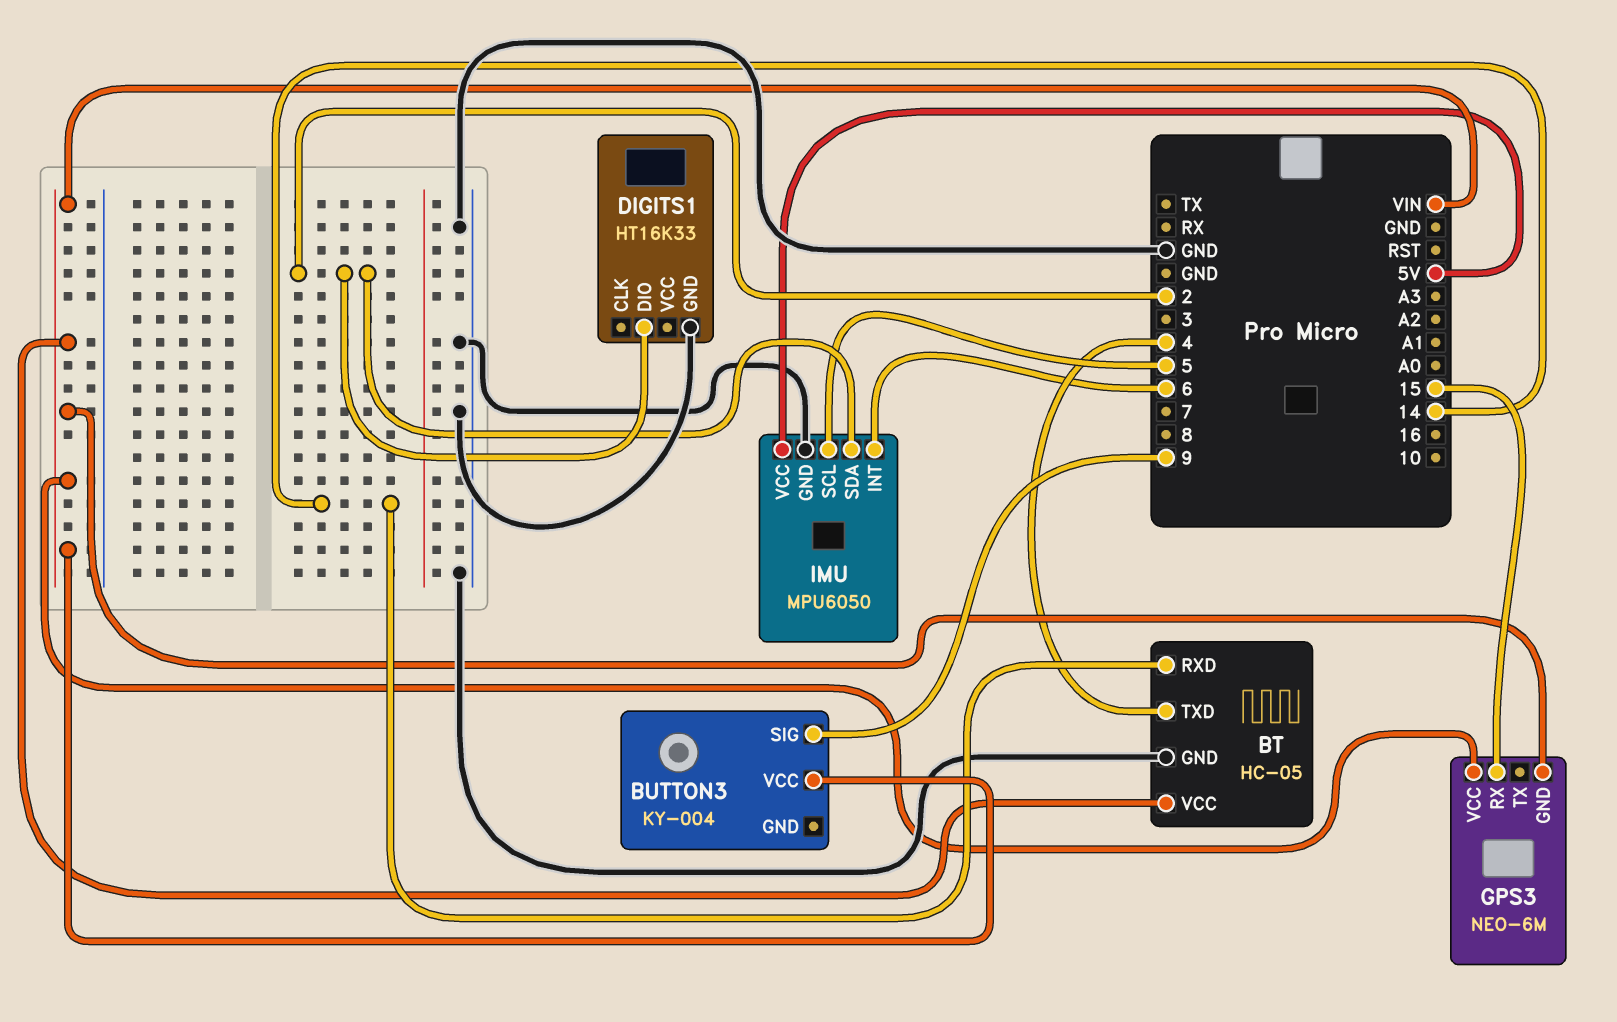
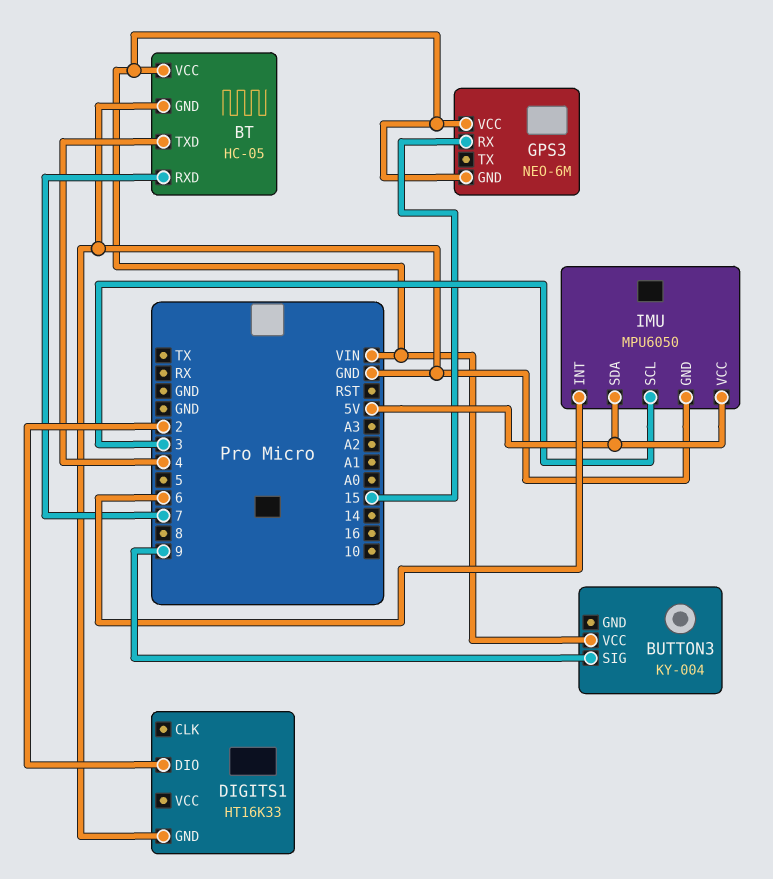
BT pin RXD: 14 -> 7
IMU pin SCL: 5 -> 3
IMU pin SDA: 2 -> 5V

